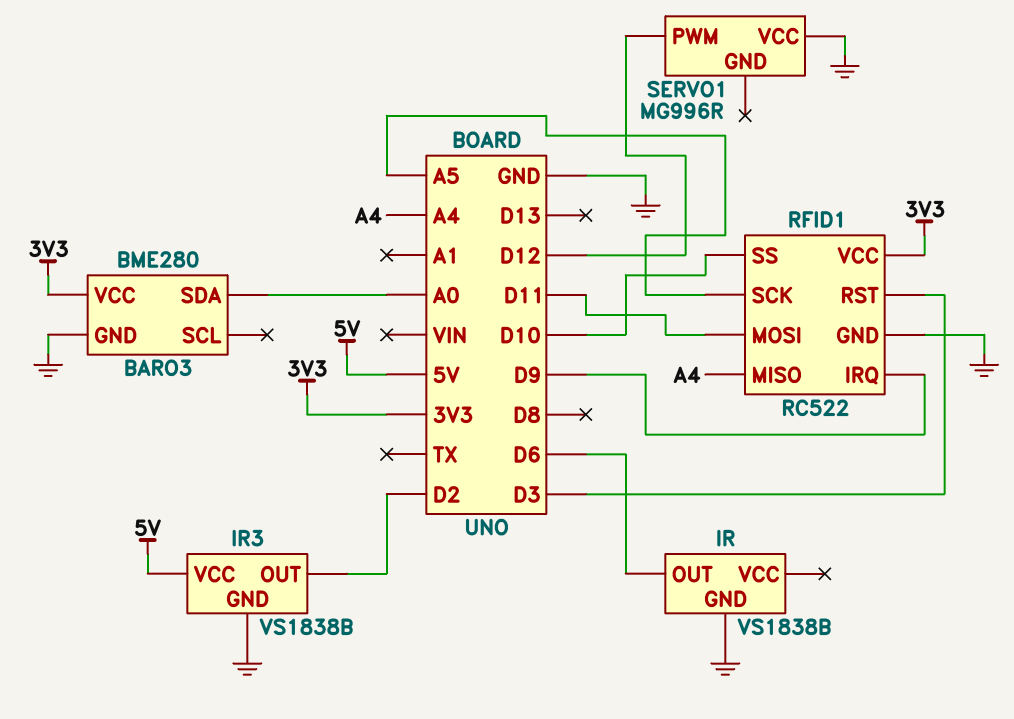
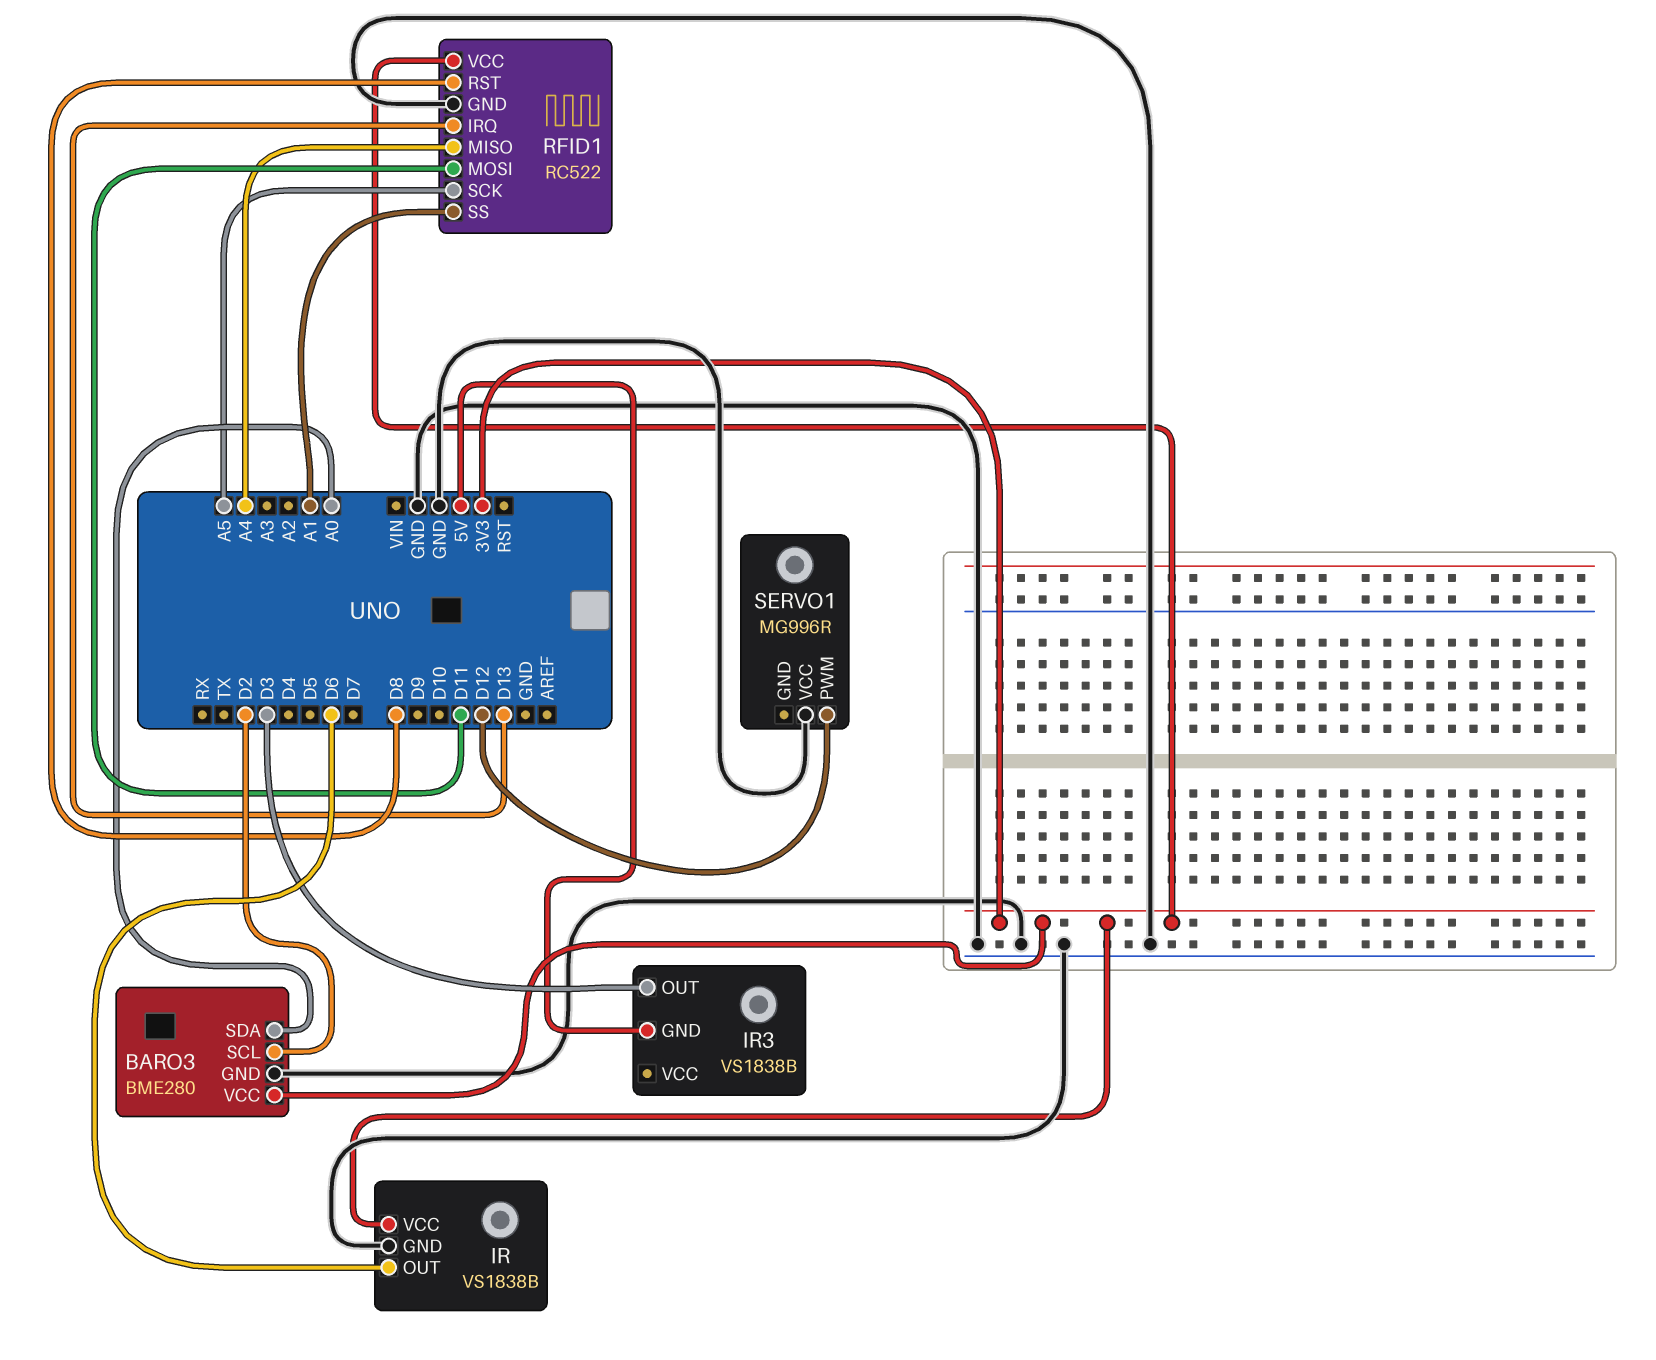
BARO3 pin SCL: none -> D2
IR pin VCC: none -> 3V3
IR3 pin GND: GND -> 5V
IR3 pin OUT: D2 -> D3
IR3 pin VCC: 5V -> none
RFID1 pin IRQ: D9 -> D13
RFID1 pin RST: D3 -> D8
RFID1 pin SS: D10 -> A1

